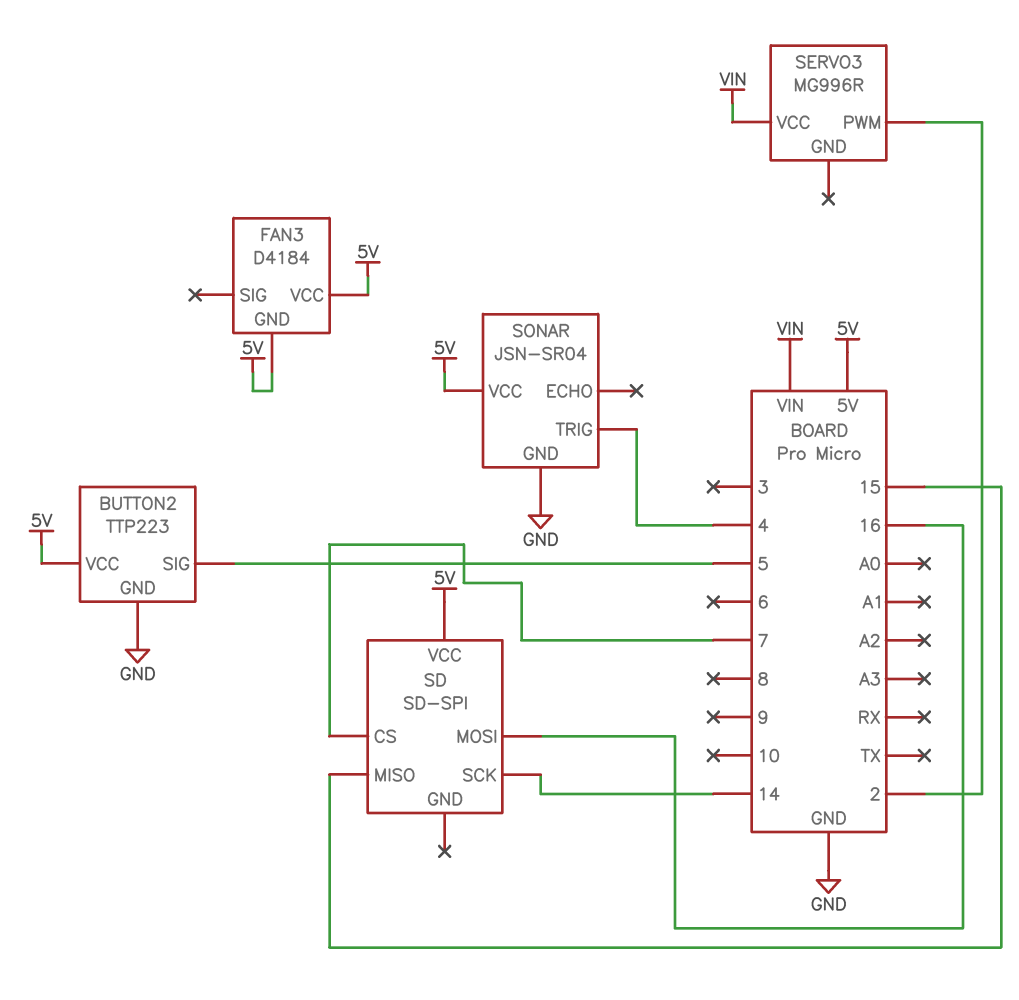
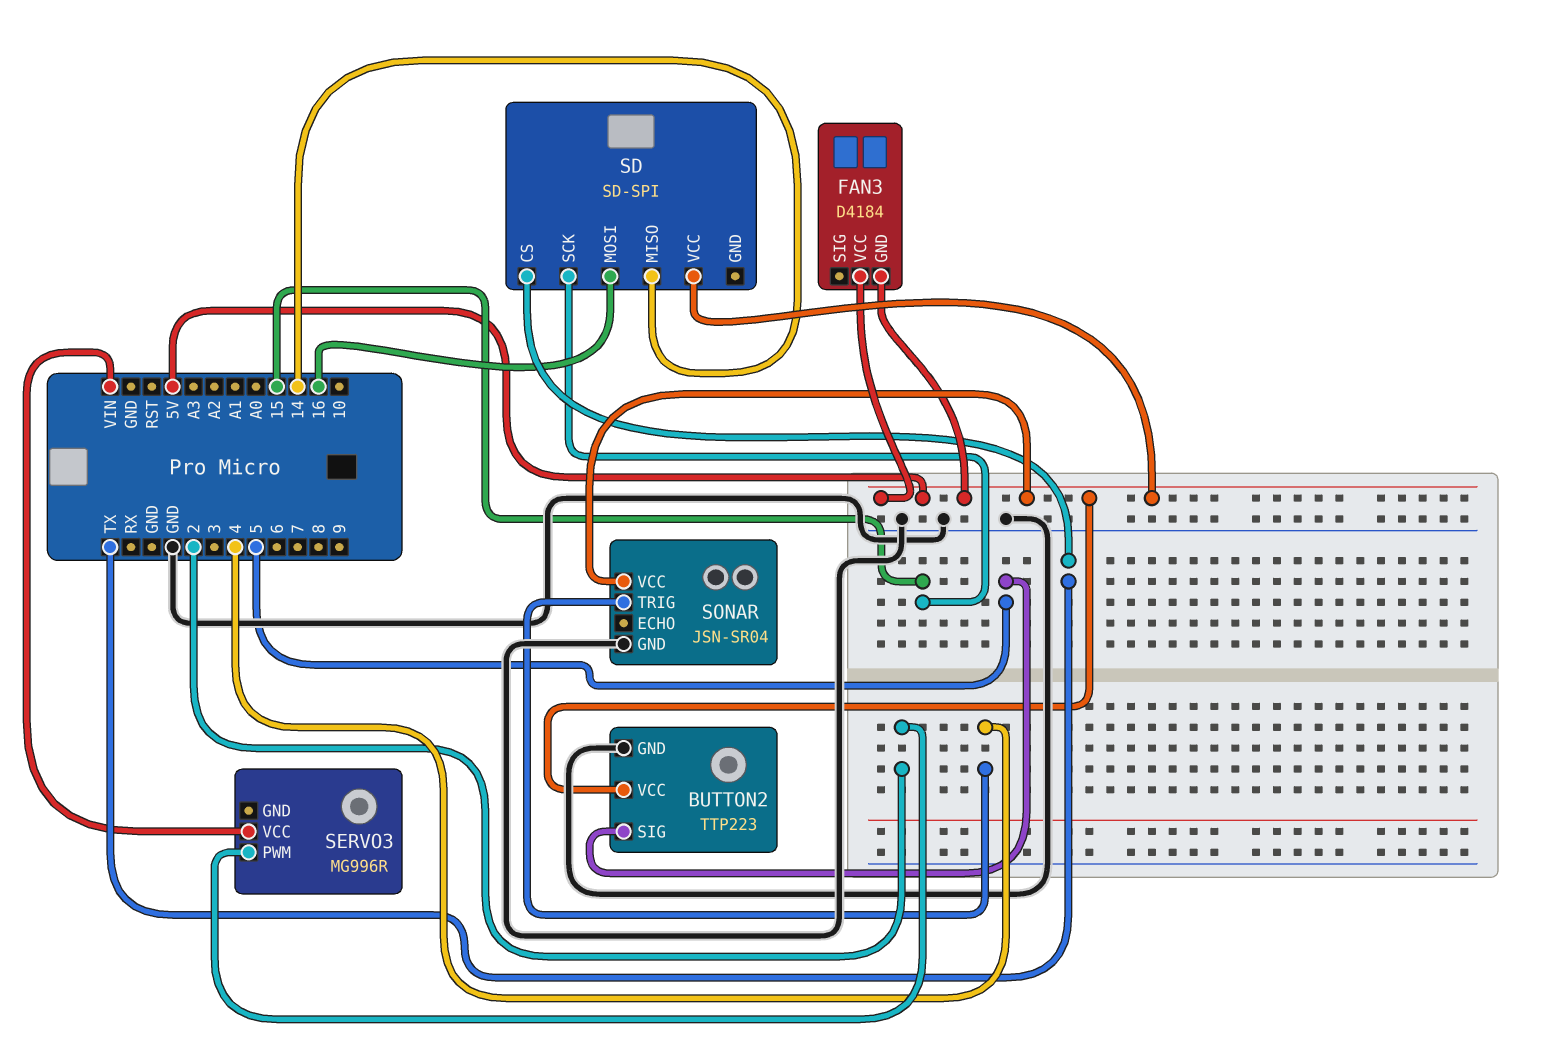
SD pin CS: 7 -> TX
SD pin MISO: 15 -> 14
SD pin SCK: 14 -> 15

